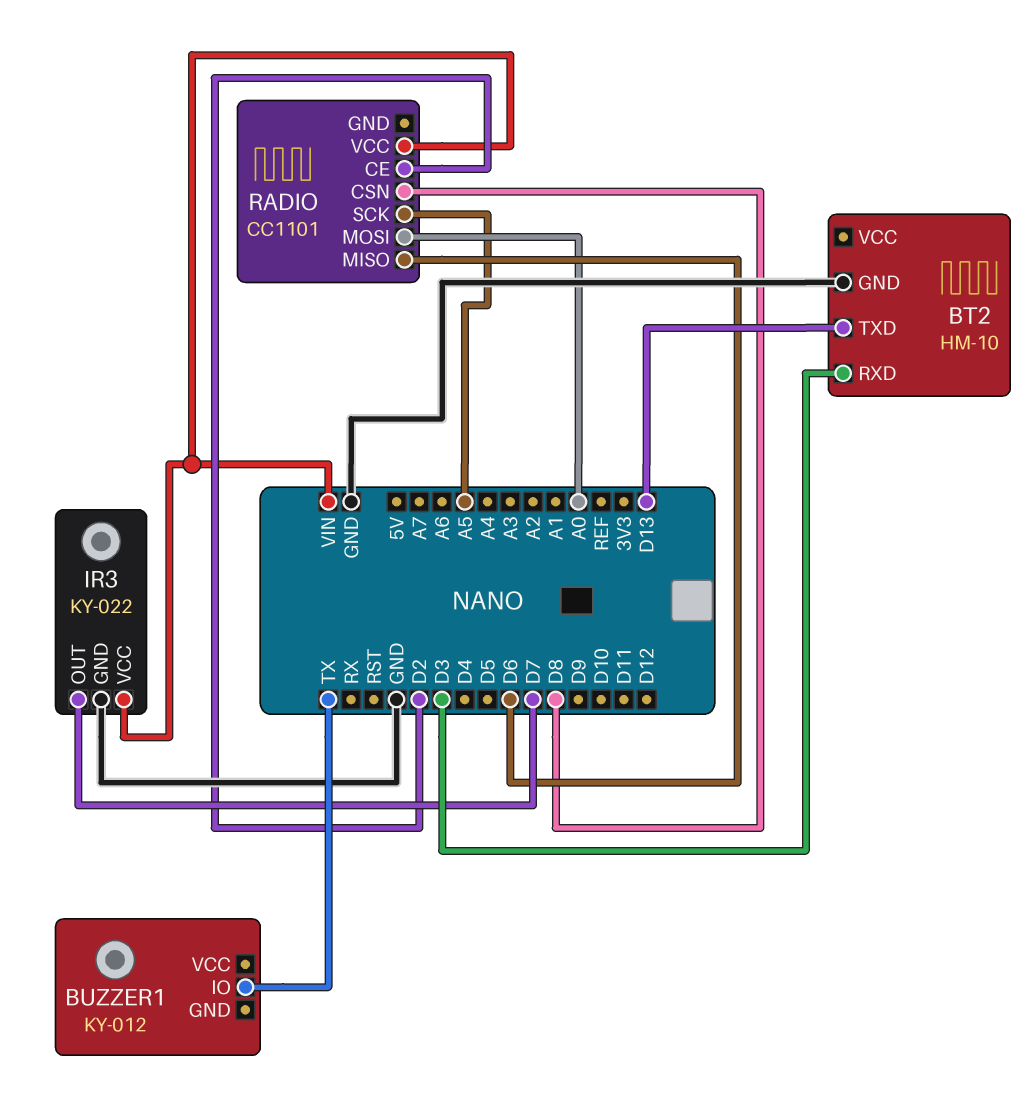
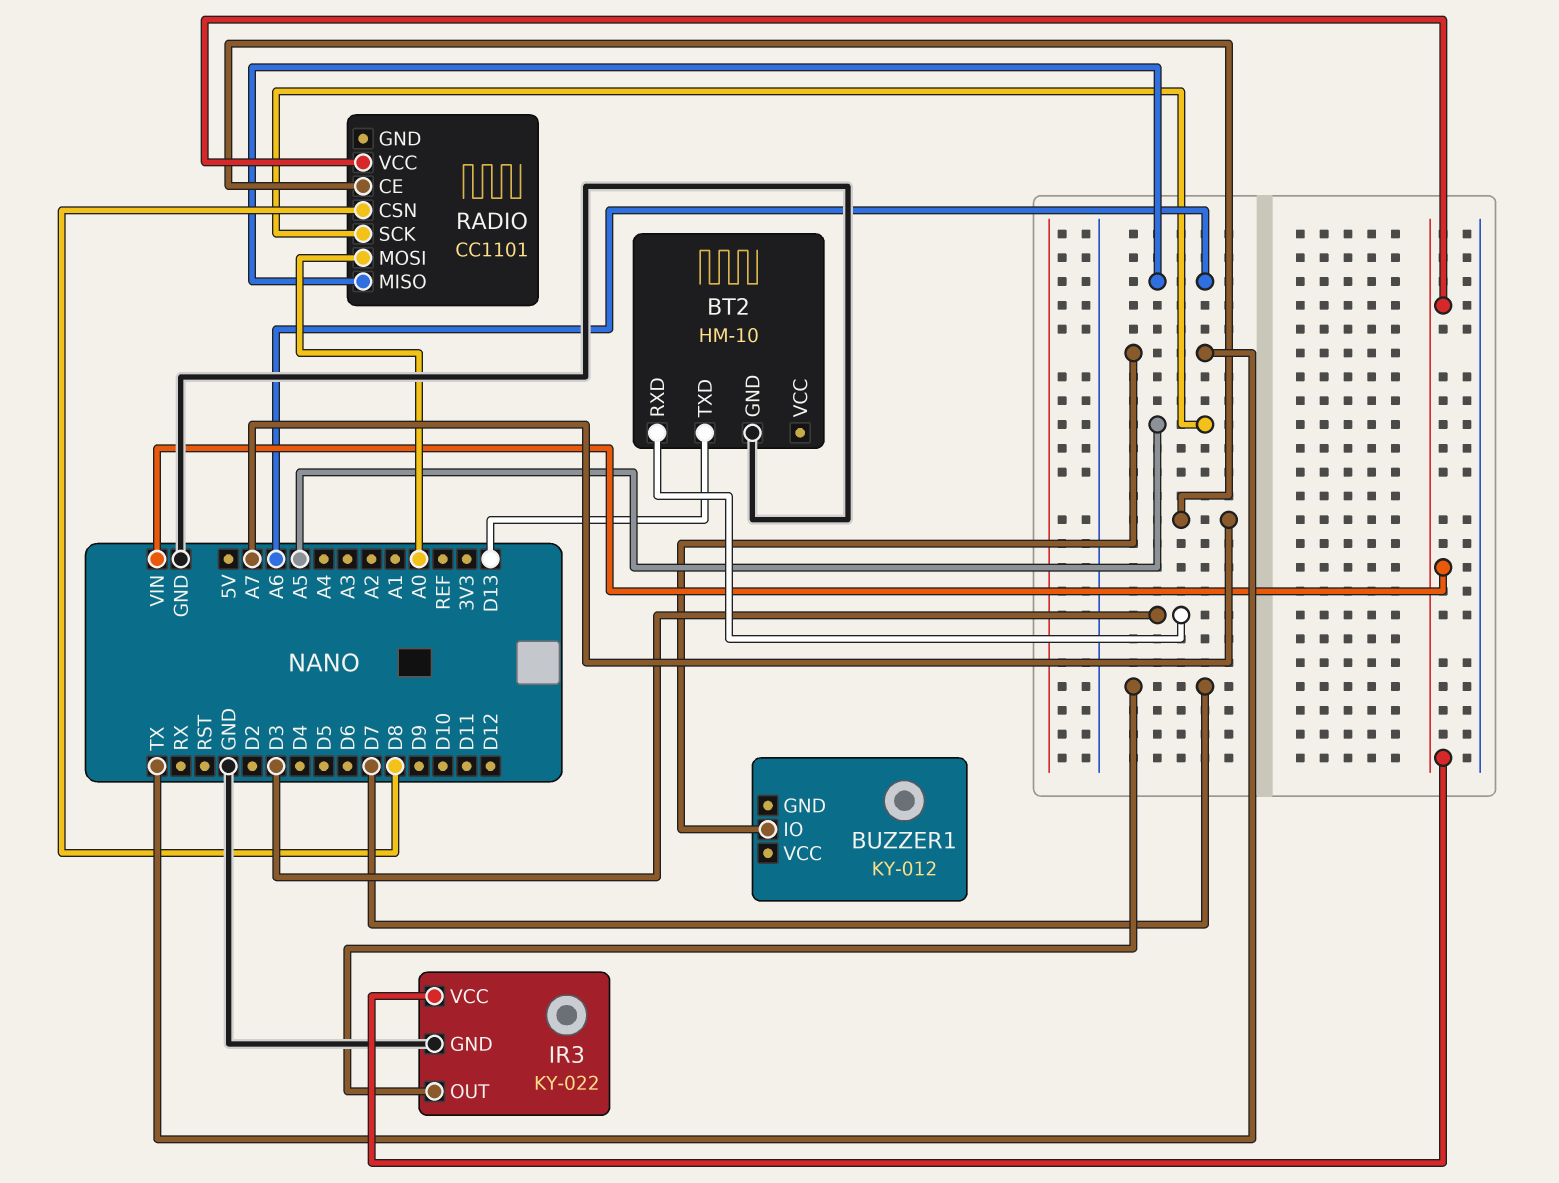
RADIO pin CE: D2 -> A7
RADIO pin MISO: D6 -> A6

